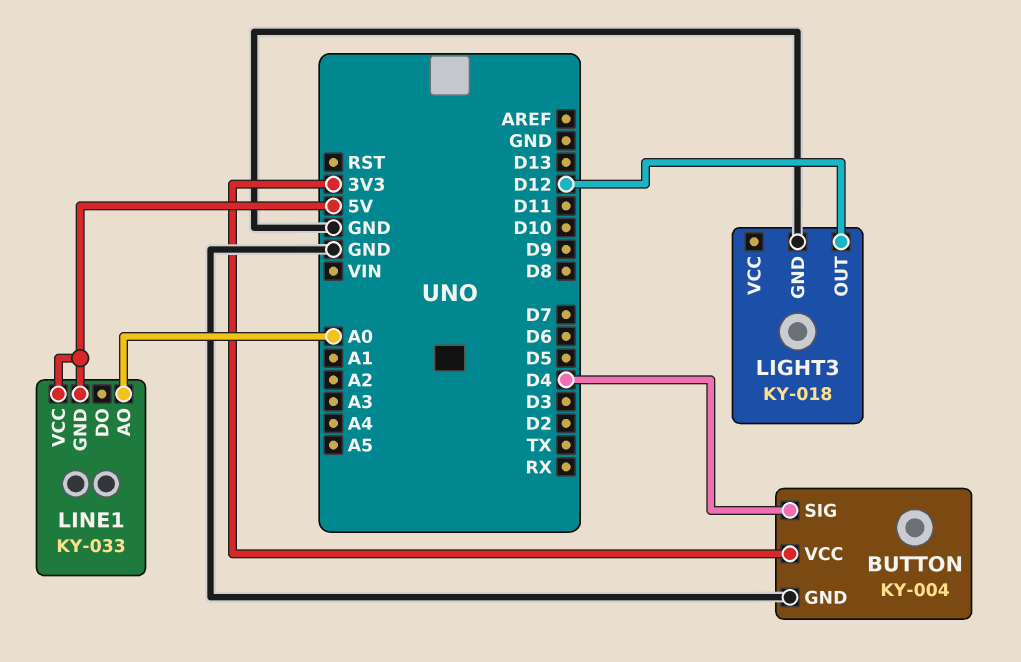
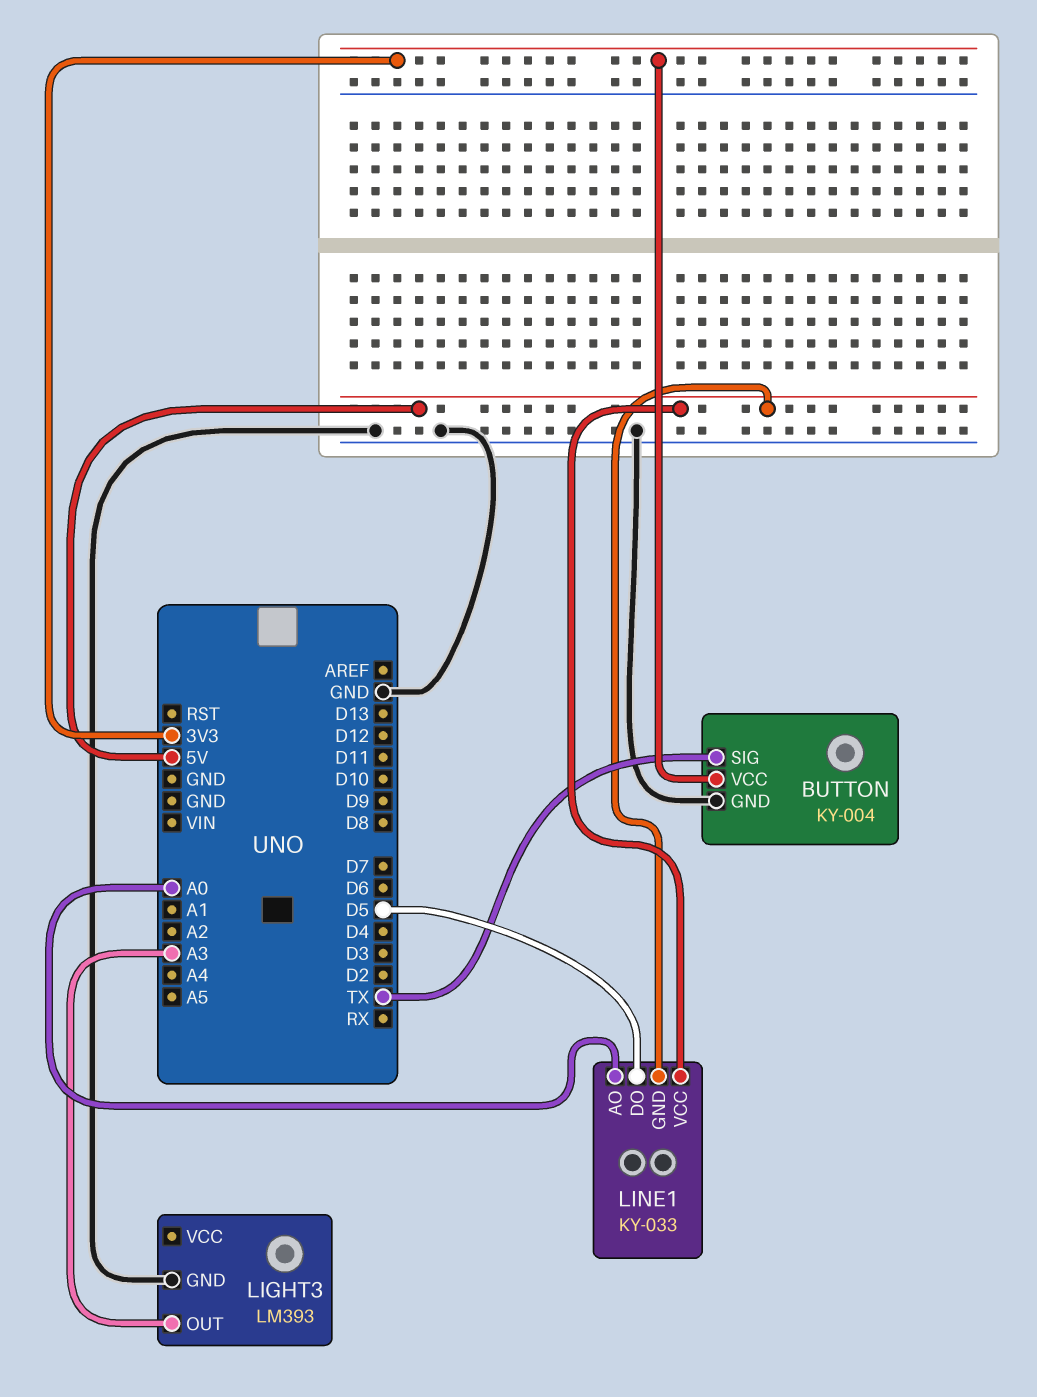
BUTTON pin SIG: D4 -> TX
LIGHT3: KY-018 -> LM393
LIGHT3 pin OUT: D12 -> A3
LINE1 pin DO: none -> D5

